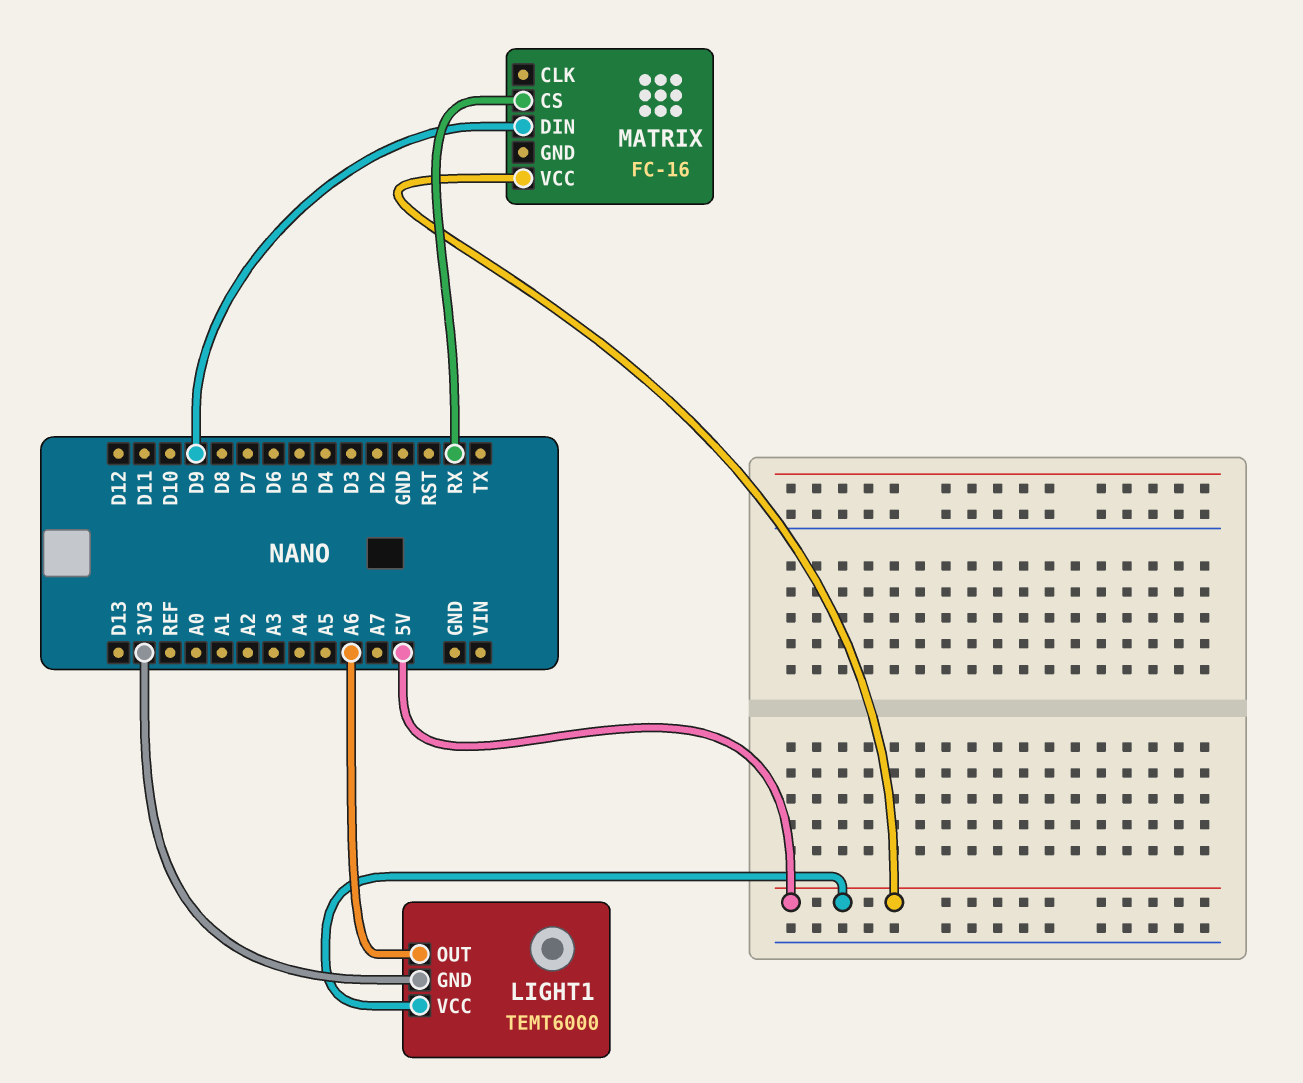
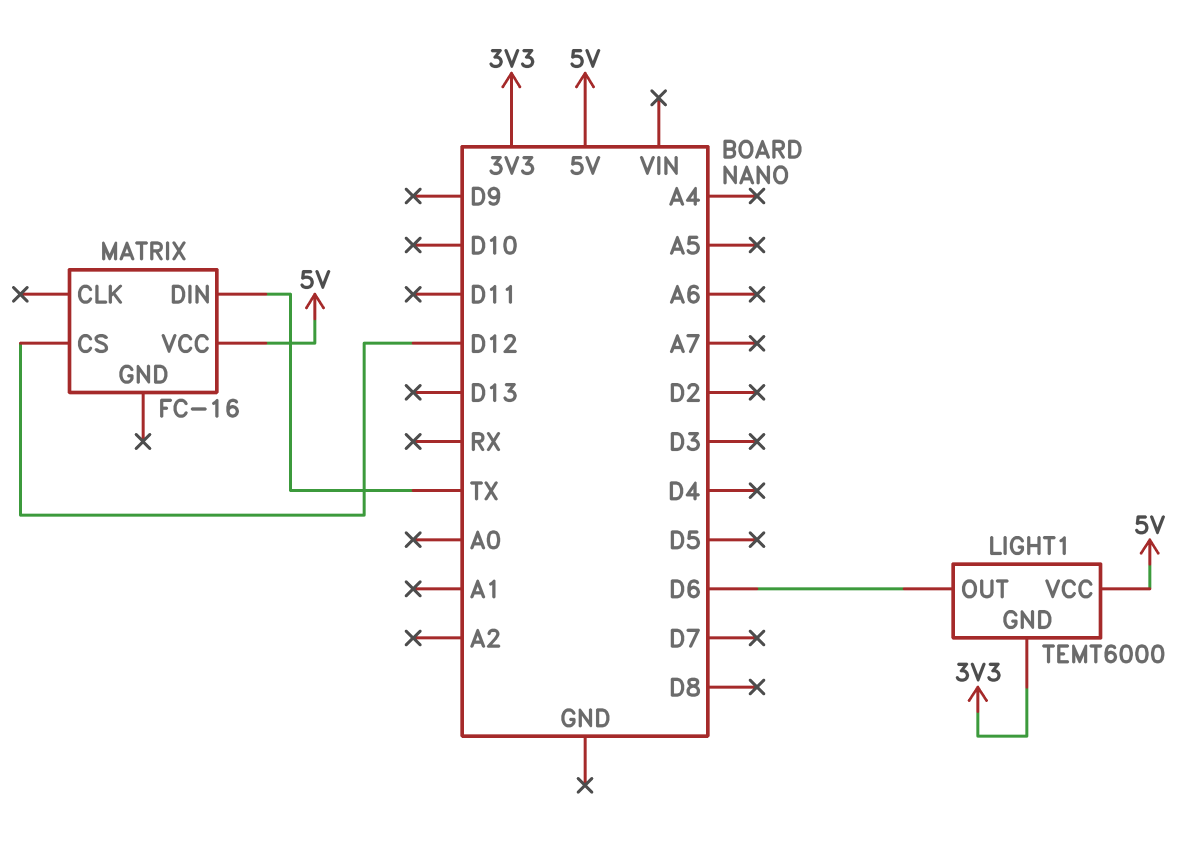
LIGHT1 pin OUT: A6 -> D6
MATRIX pin CS: RX -> D12
MATRIX pin DIN: D9 -> TX

